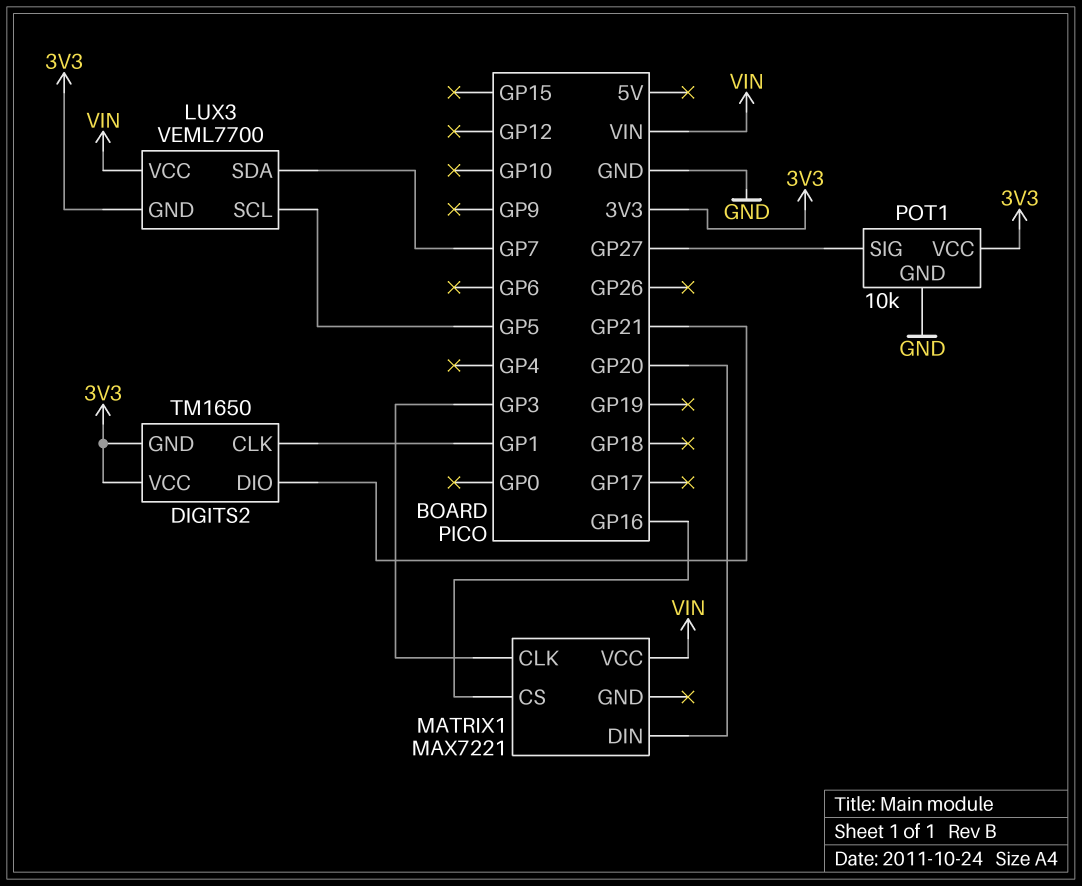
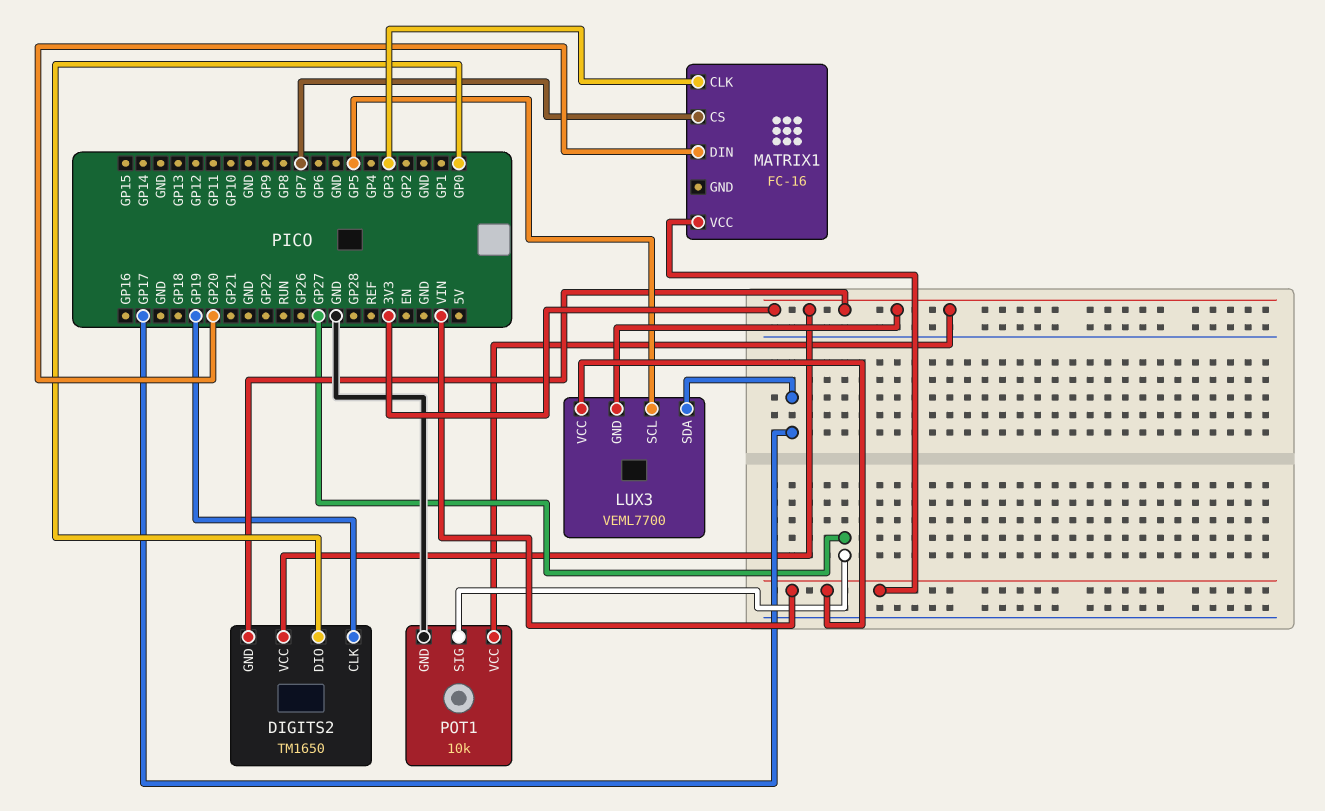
DIGITS2 pin CLK: GP1 -> GP19
DIGITS2 pin DIO: GP21 -> GP0
LUX3 pin SDA: GP7 -> GP17
MATRIX1: MAX7221 -> FC-16
MATRIX1 pin CS: GP16 -> GP7

